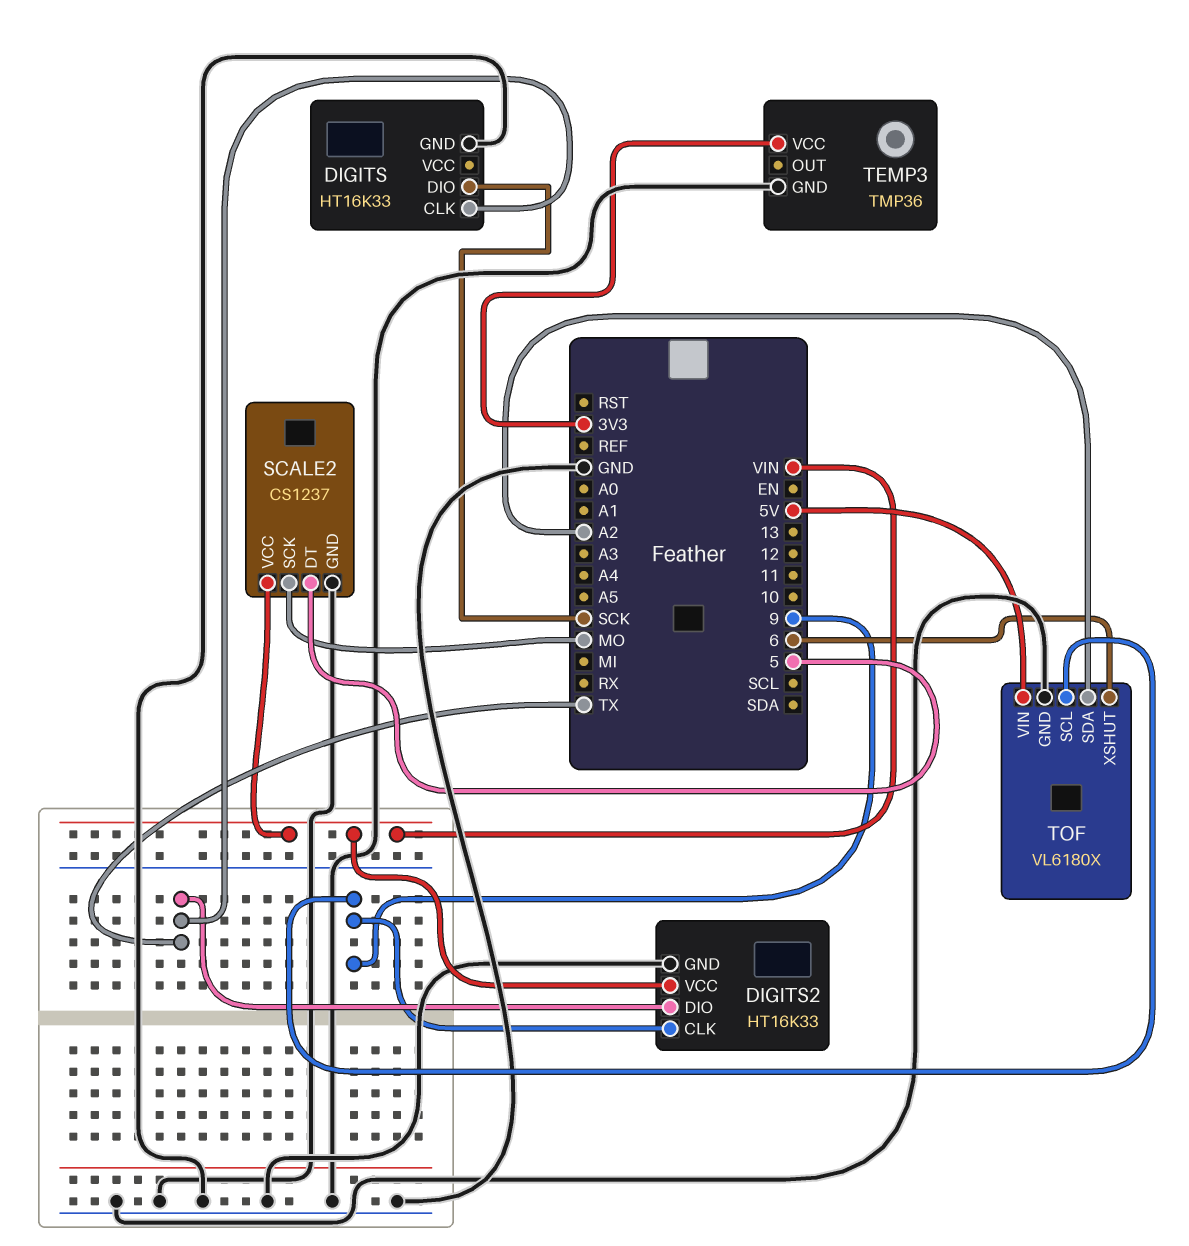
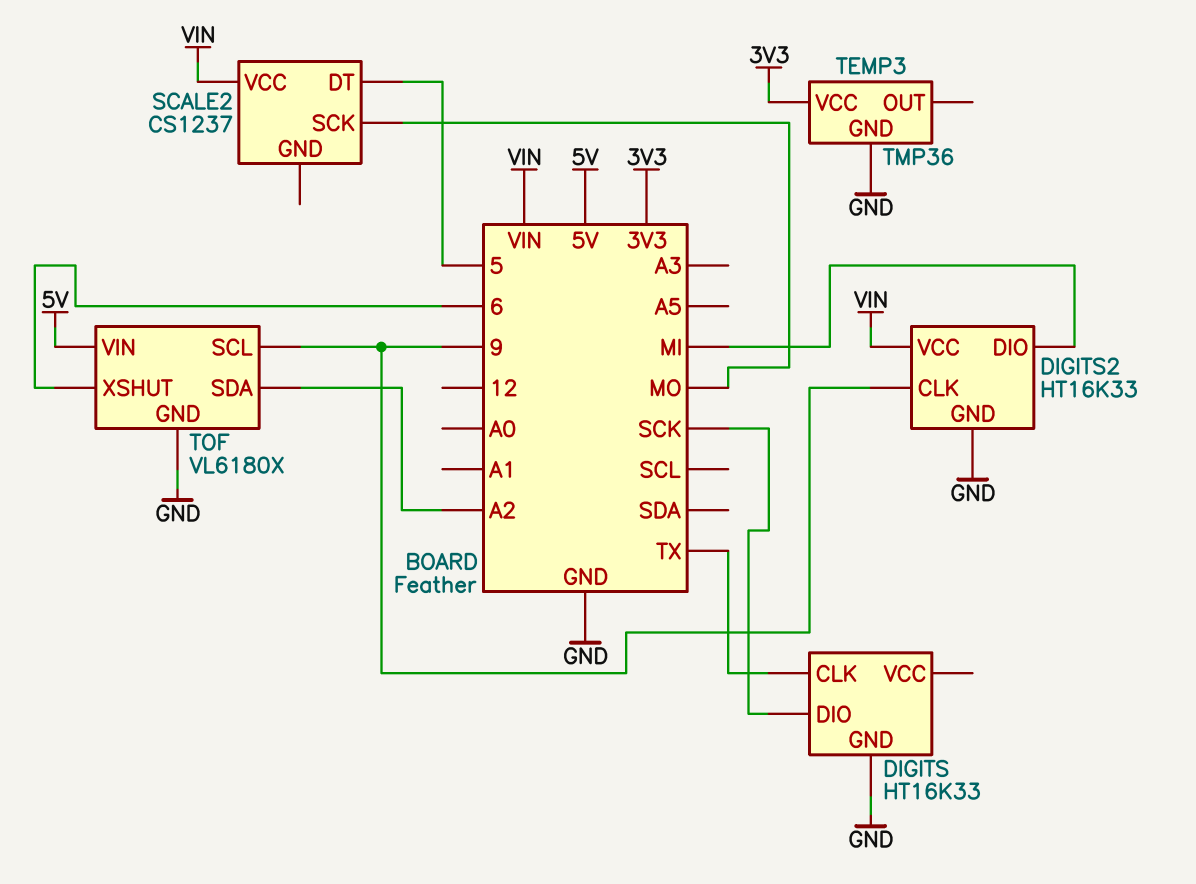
DIGITS2 pin DIO: TX -> MI
SCALE2 pin GND: GND -> none

